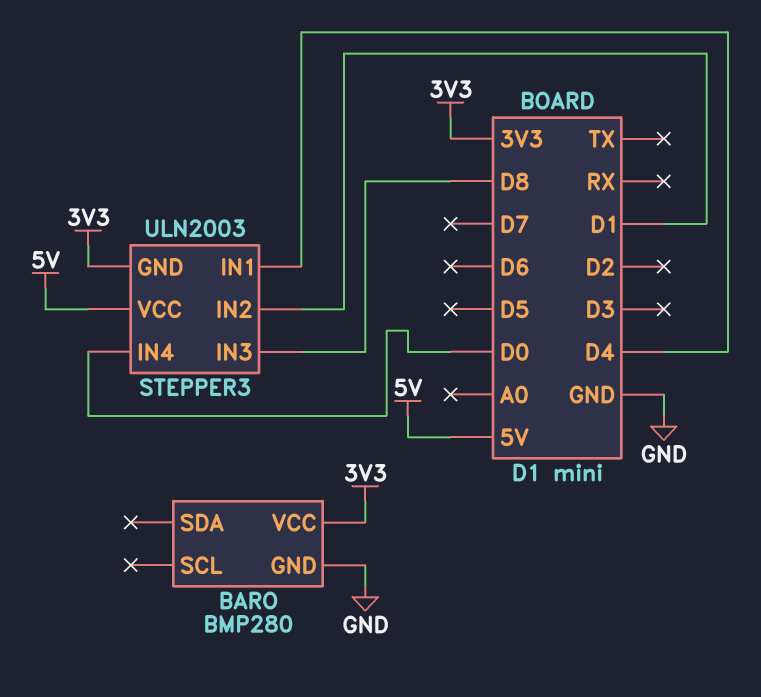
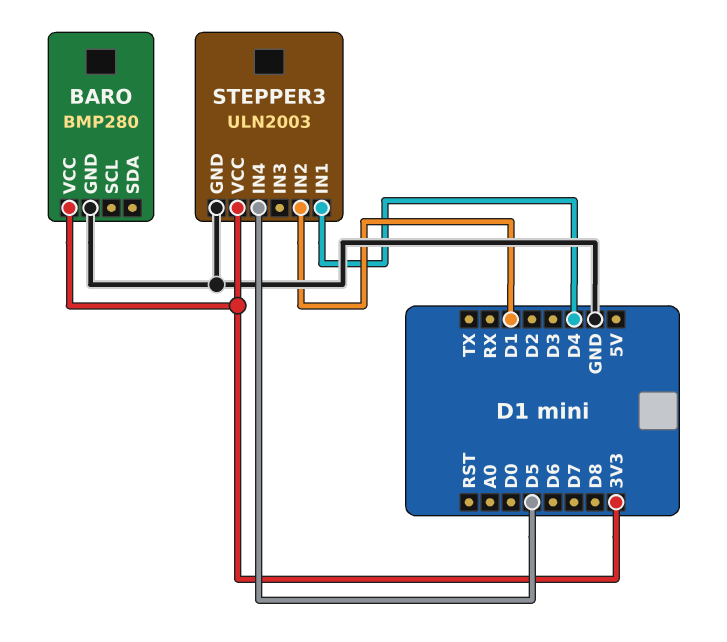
STEPPER3 pin GND: 3V3 -> GND
STEPPER3 pin IN3: D8 -> none
STEPPER3 pin IN4: D0 -> D5
STEPPER3 pin VCC: 5V -> 3V3

